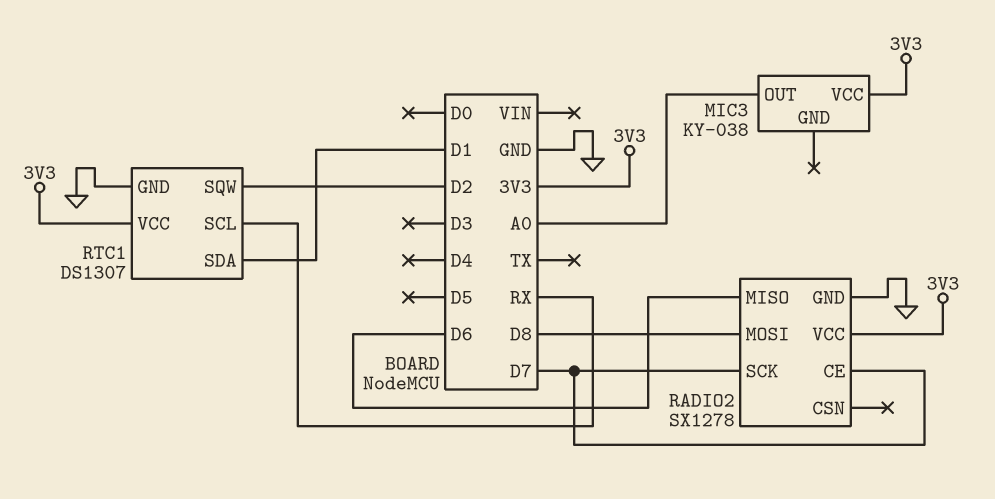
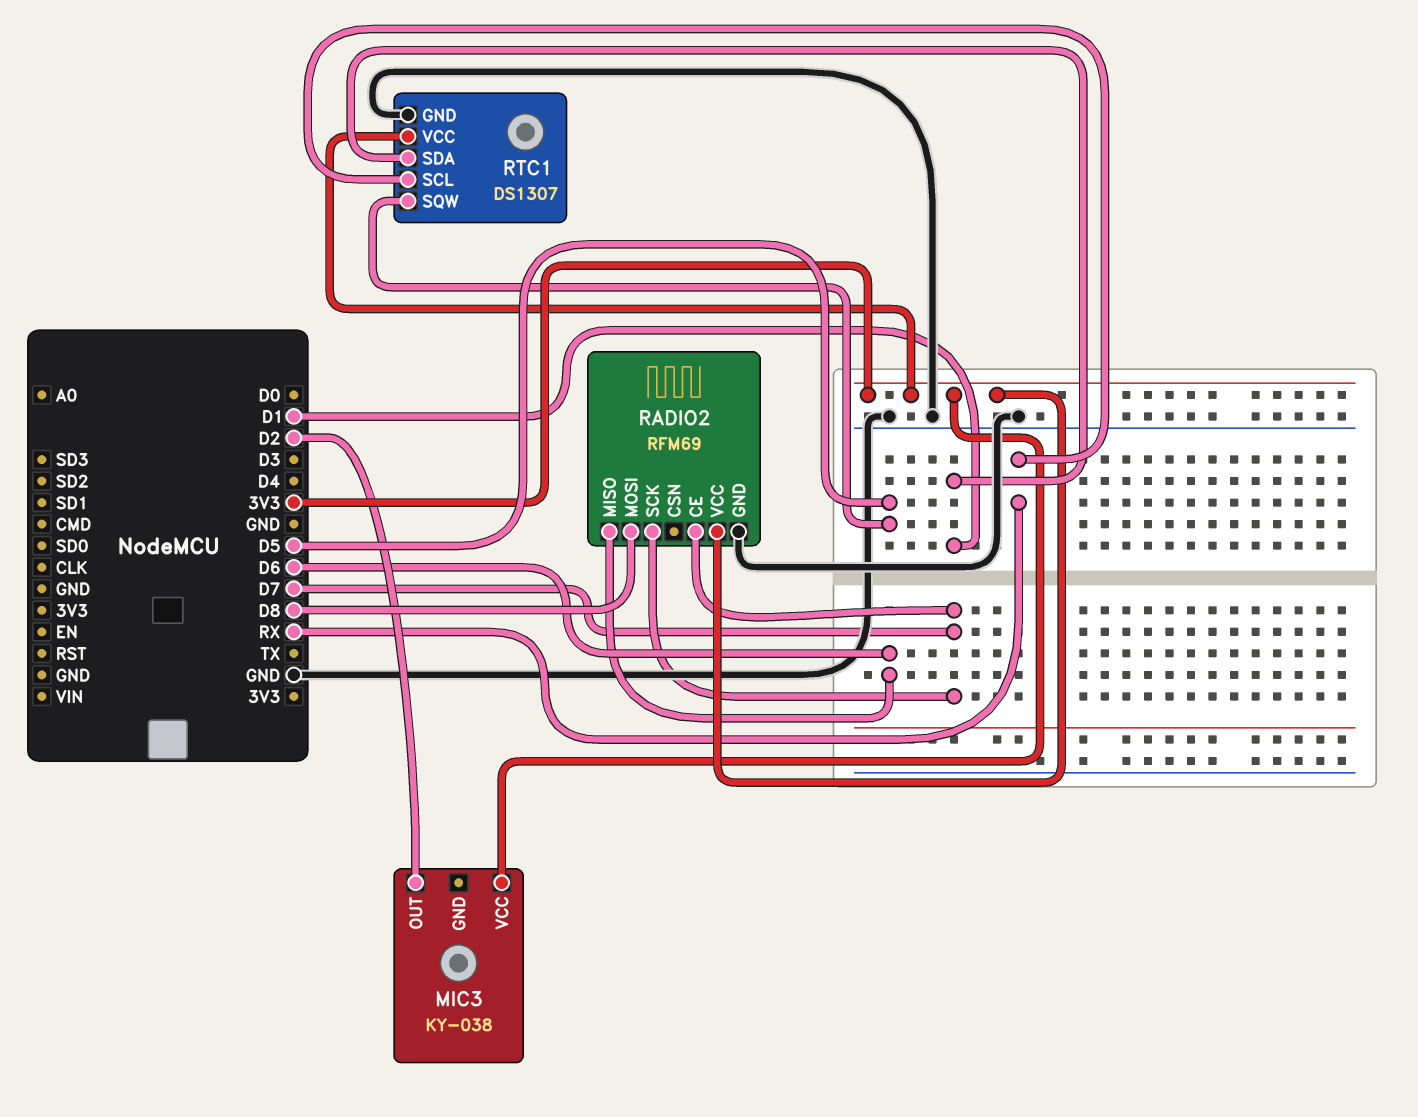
MIC3 pin OUT: A0 -> D2
RADIO2: SX1278 -> RFM69
RTC1 pin SQW: D2 -> D5

